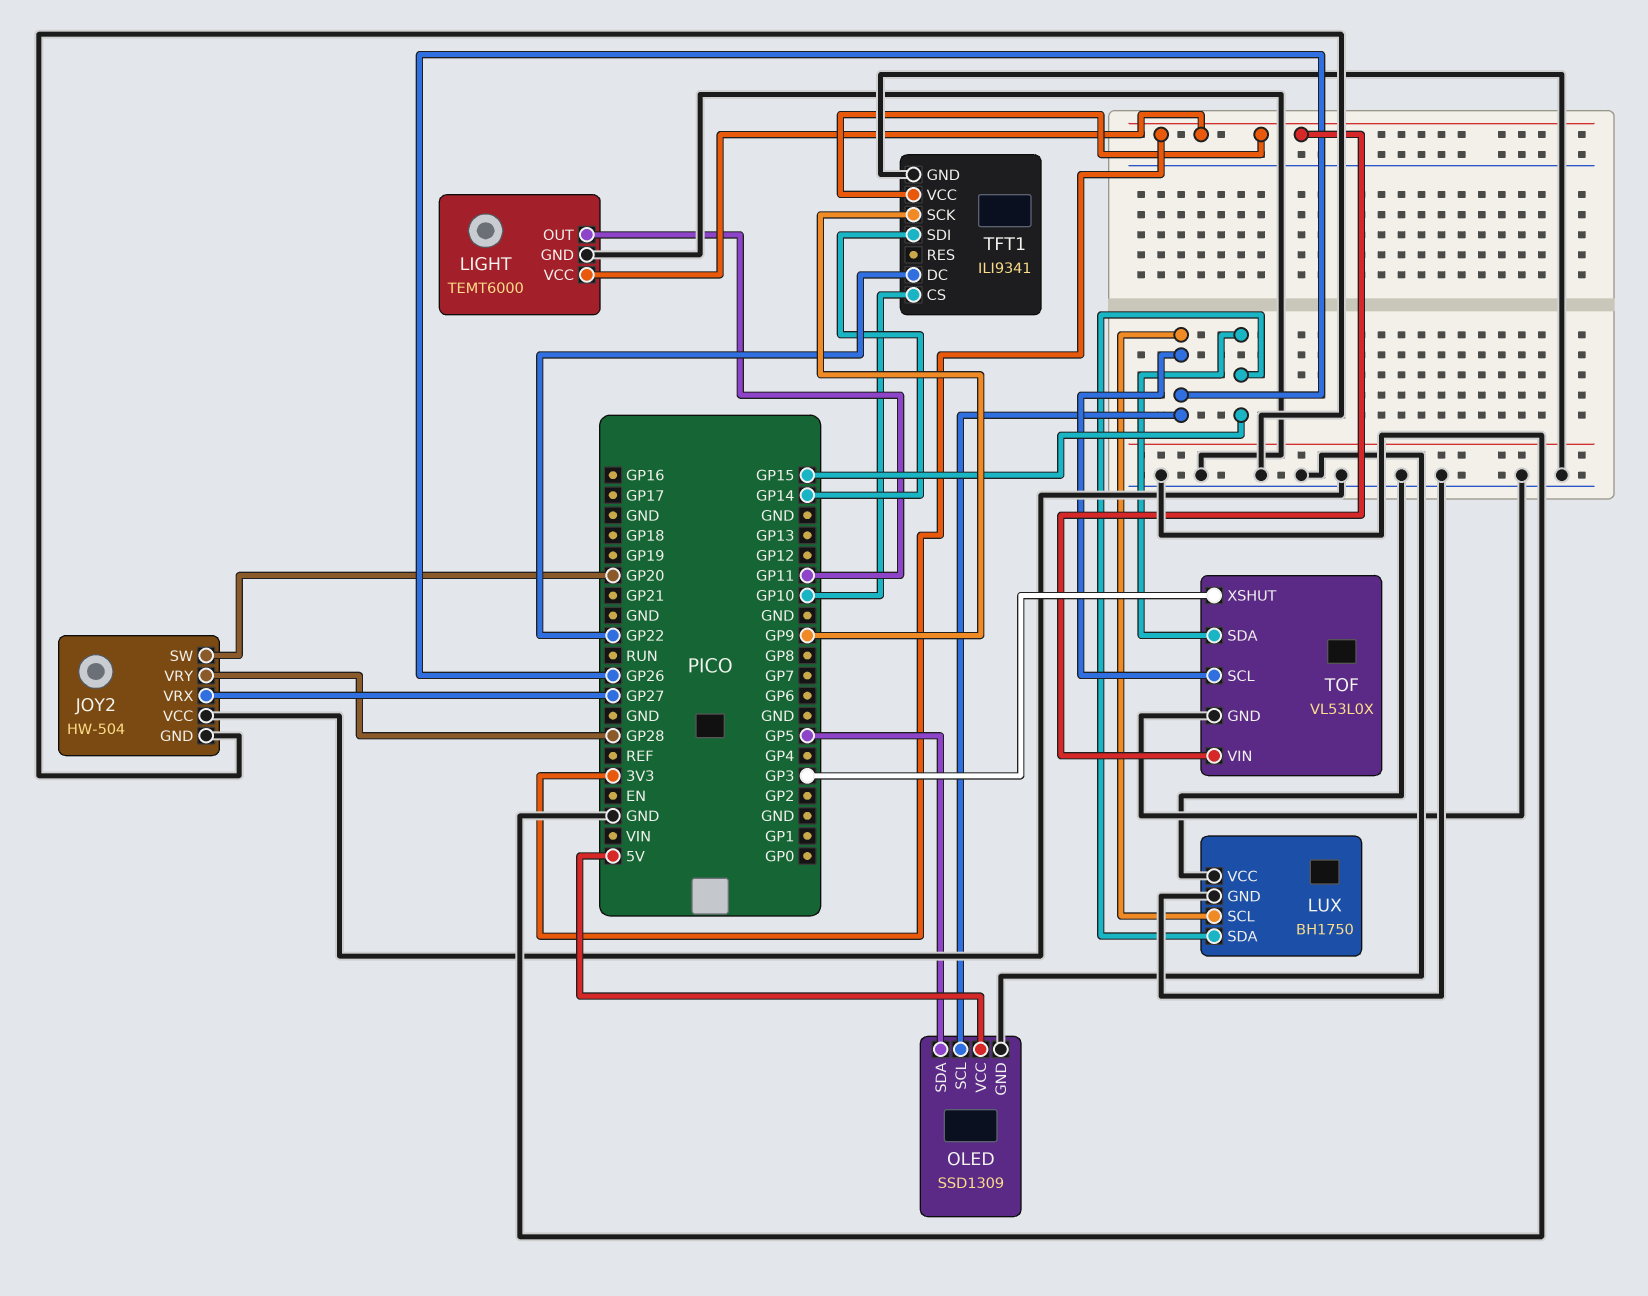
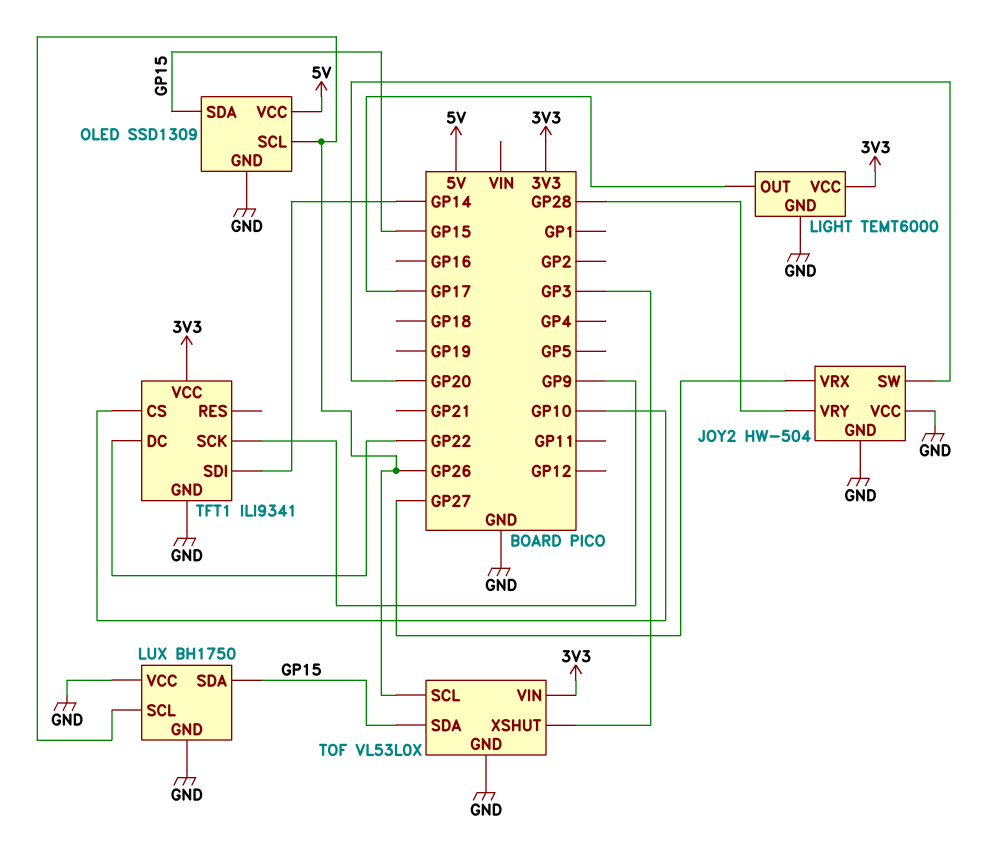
LIGHT pin OUT: GP11 -> GP17
OLED pin SDA: GP5 -> GP15

